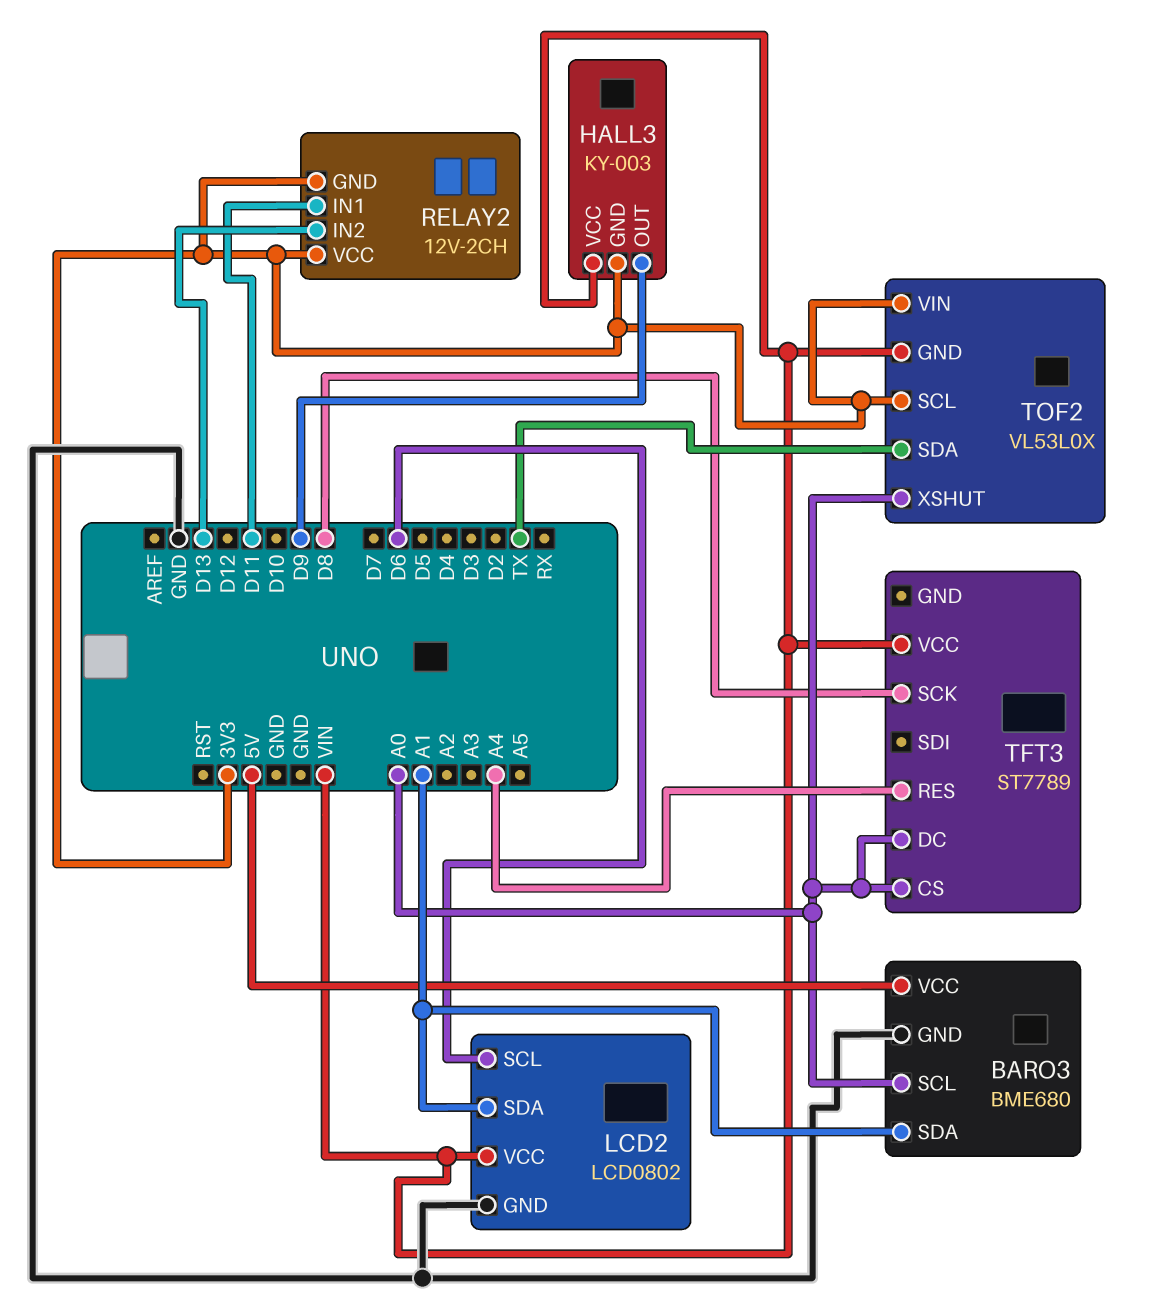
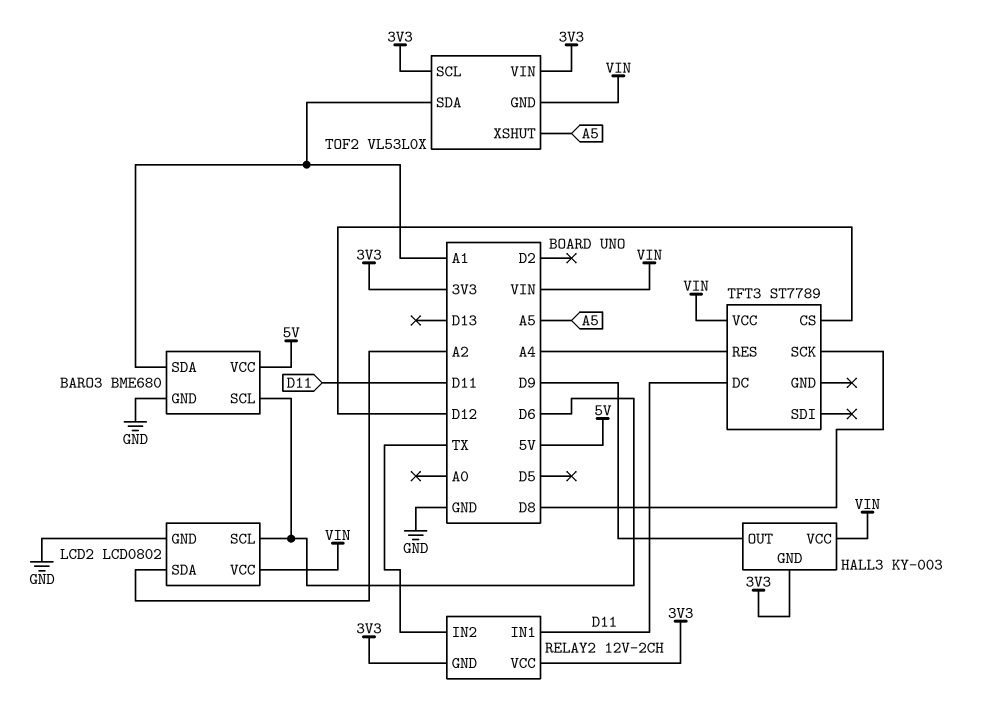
BARO3 pin SCL: A0 -> D6
LCD2 pin SDA: A1 -> A2
RELAY2 pin IN2: D13 -> TX
TFT3 pin CS: A0 -> D12
TFT3 pin DC: A0 -> D11
TOF2 pin SDA: TX -> A1
TOF2 pin XSHUT: A0 -> A5

